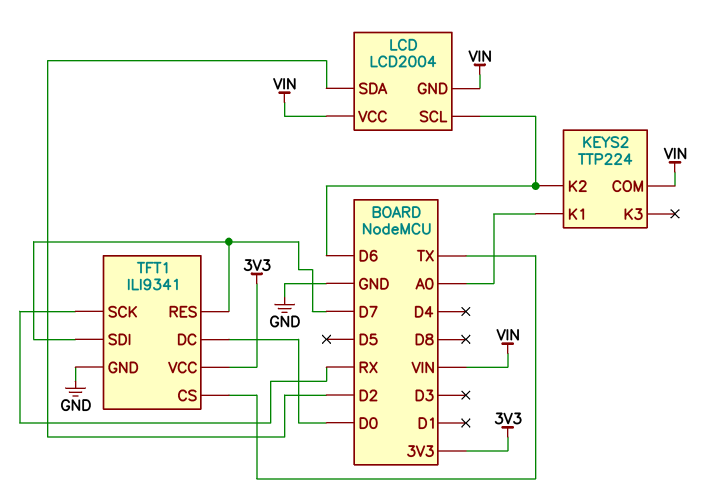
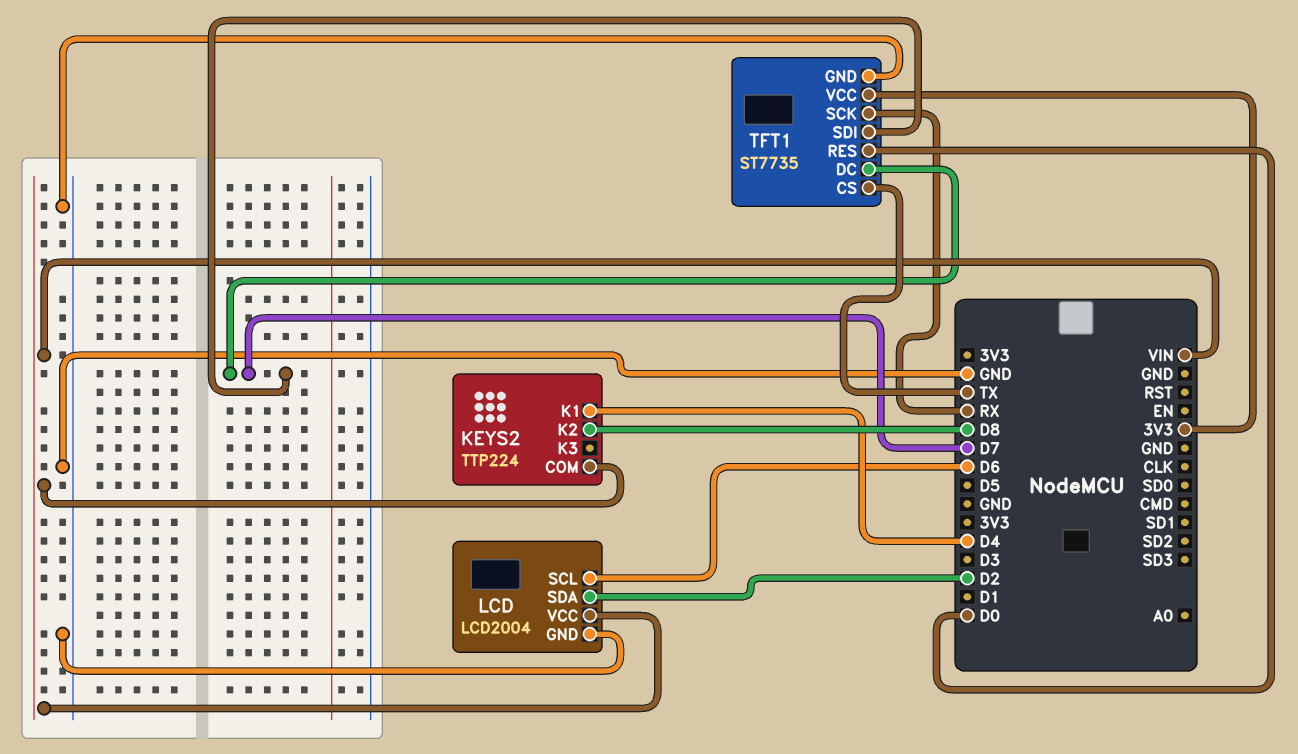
KEYS2 pin K1: A0 -> D4
KEYS2 pin K2: D6 -> D8
LCD pin GND: VIN -> GND
TFT1: ILI9341 -> ST7735
TFT1 pin DC: D0 -> D7
TFT1 pin RES: D7 -> D0

